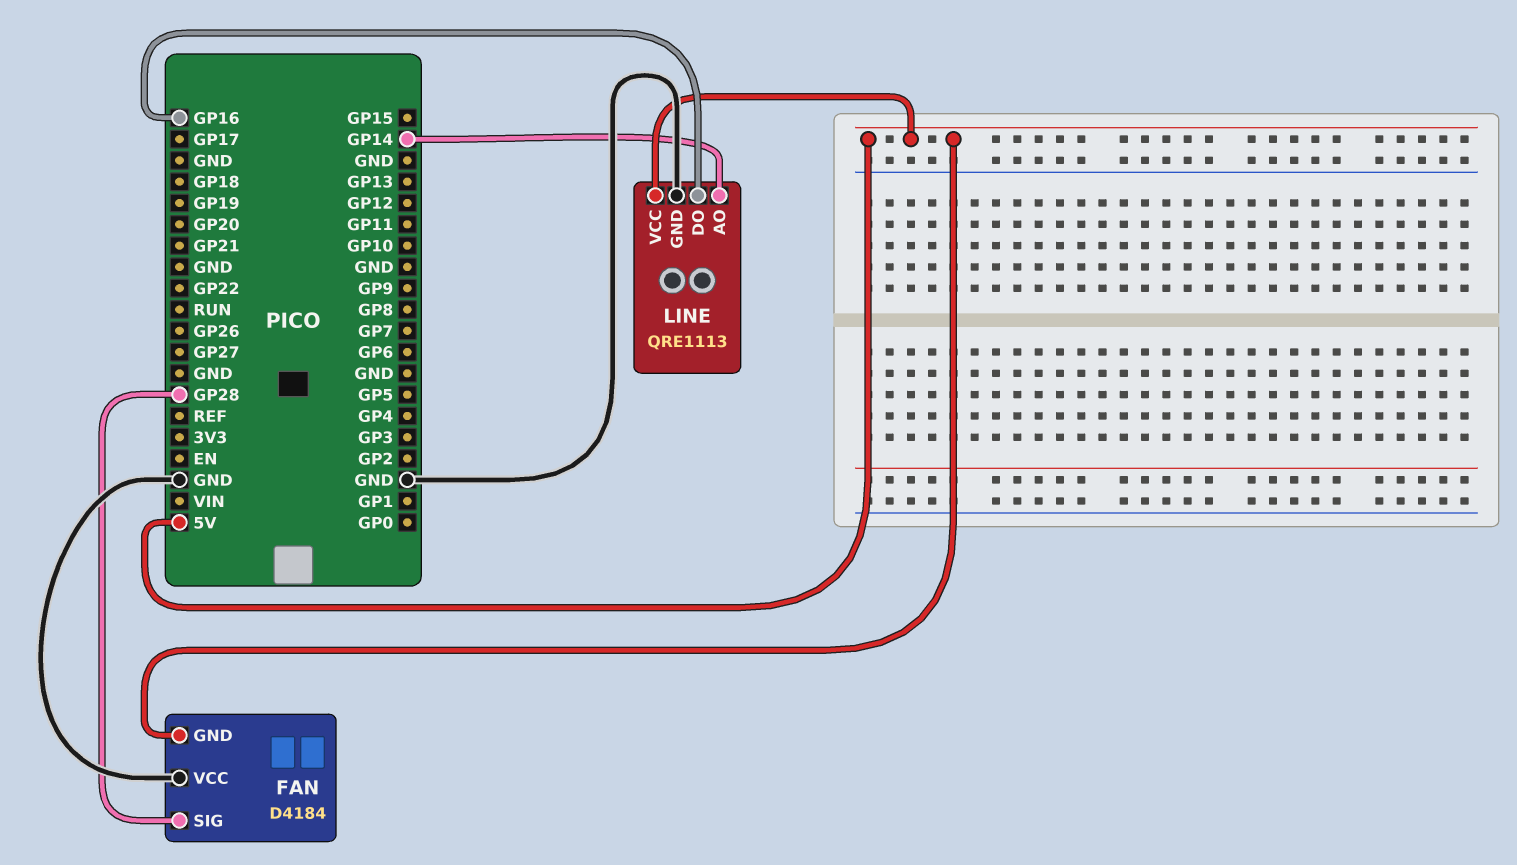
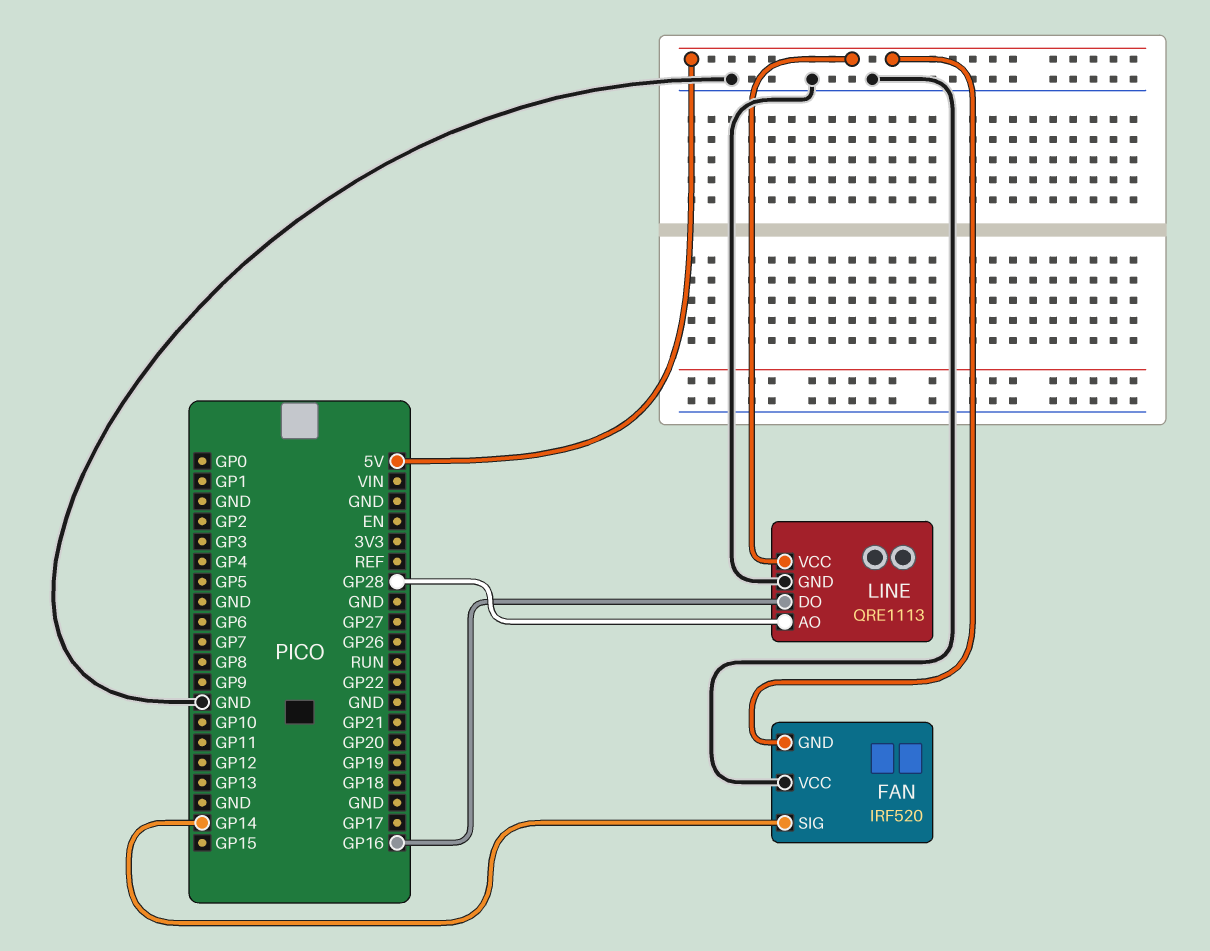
FAN: D4184 -> IRF520
FAN pin SIG: GP28 -> GP14
LINE pin AO: GP14 -> GP28

